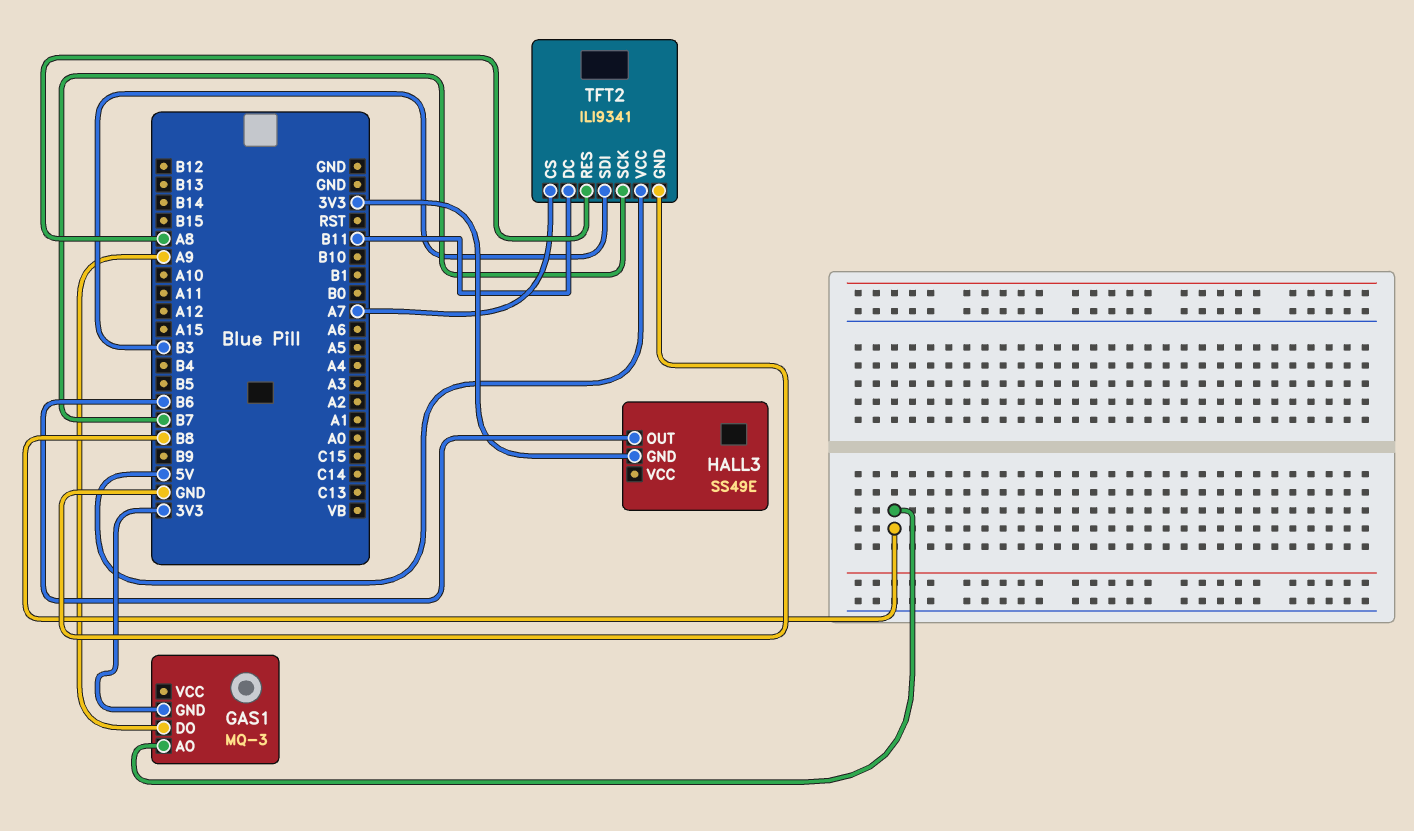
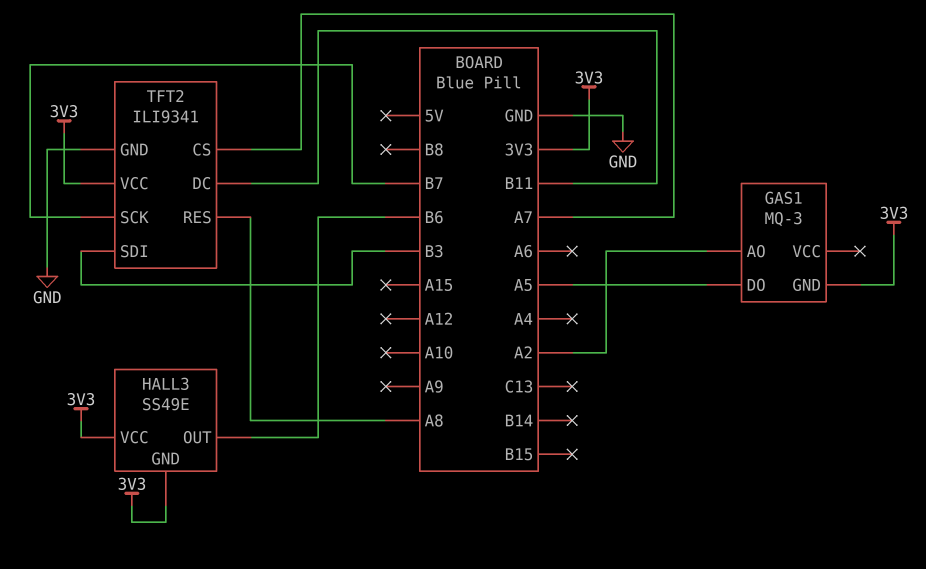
GAS1 pin AO: B8 -> A2
GAS1 pin DO: A9 -> A5
HALL3 pin VCC: none -> 3V3
TFT2 pin VCC: 5V -> 3V3

